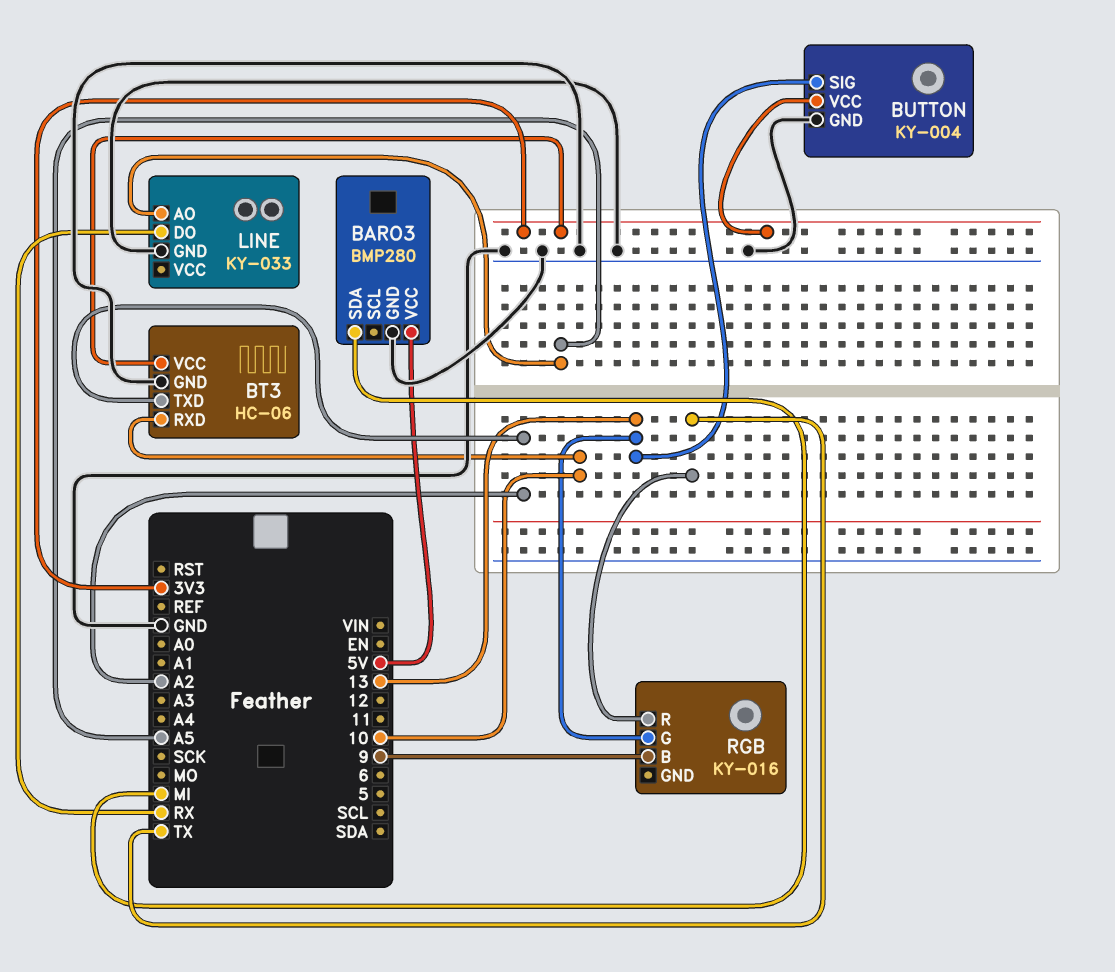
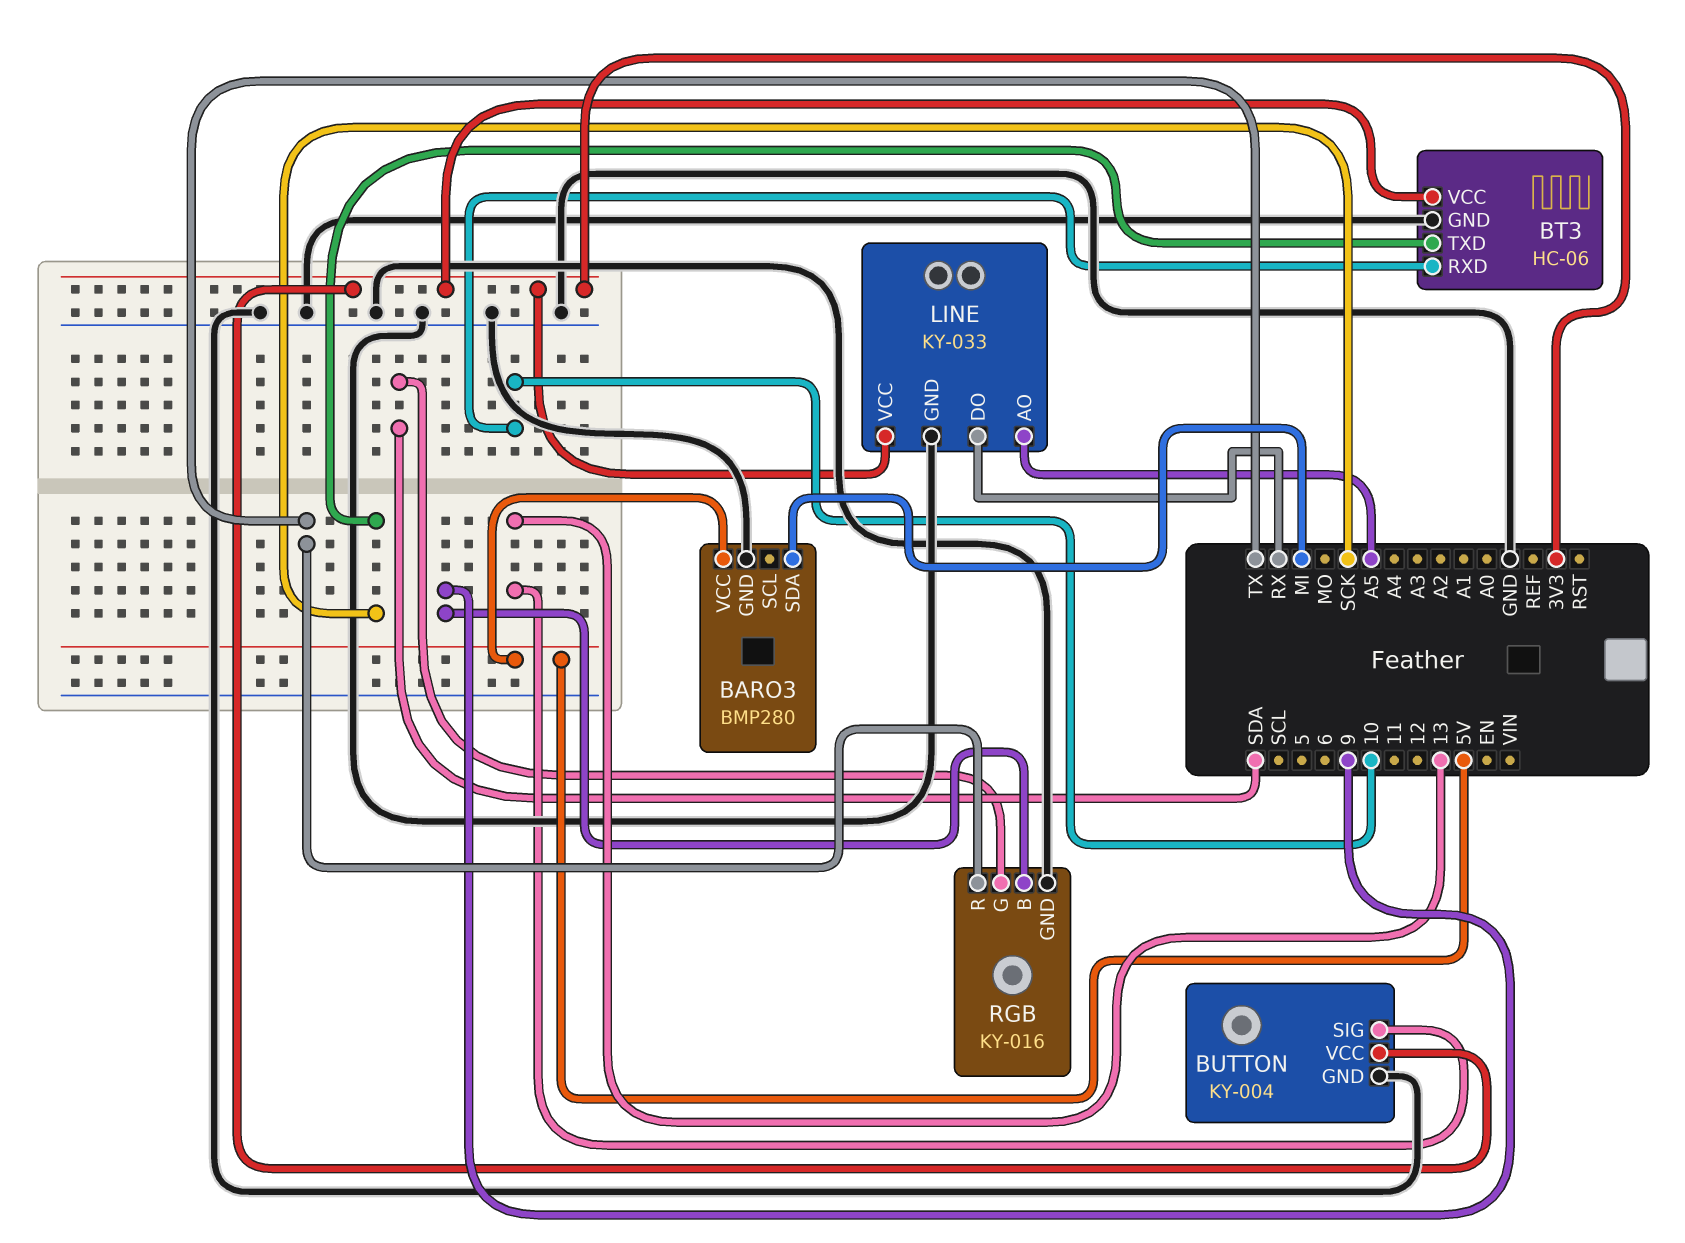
BT3 pin TXD: A2 -> SCK
LINE pin VCC: none -> 3V3
RGB pin G: 13 -> SDA
RGB pin GND: none -> GND

